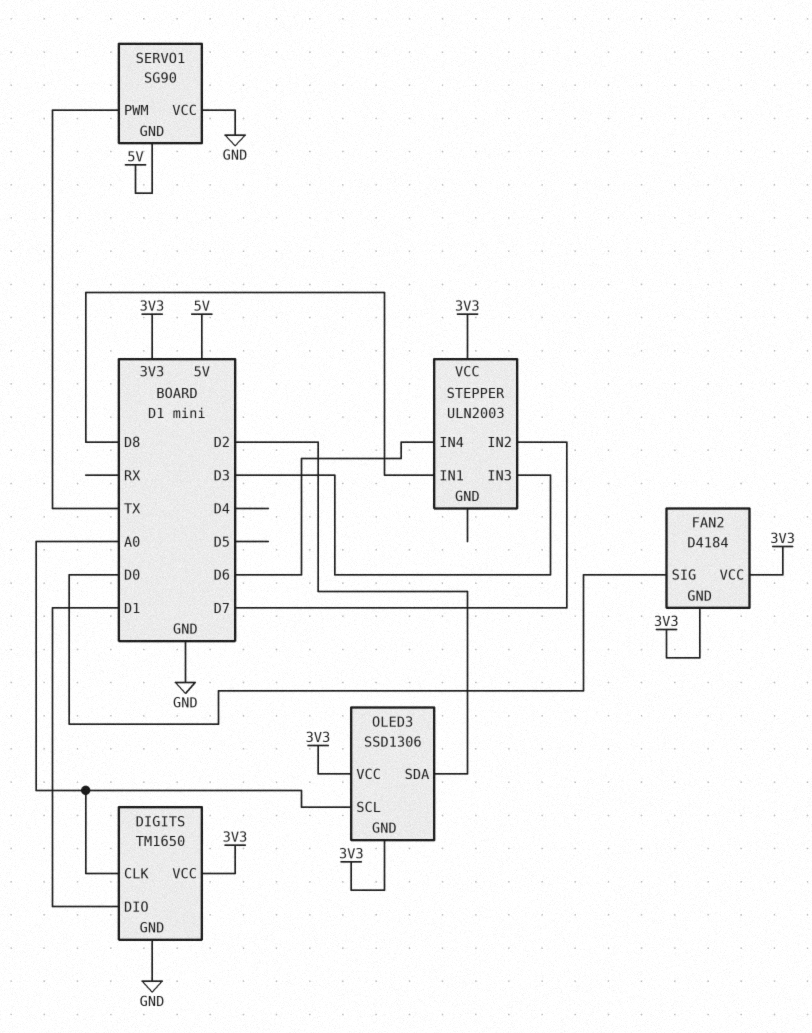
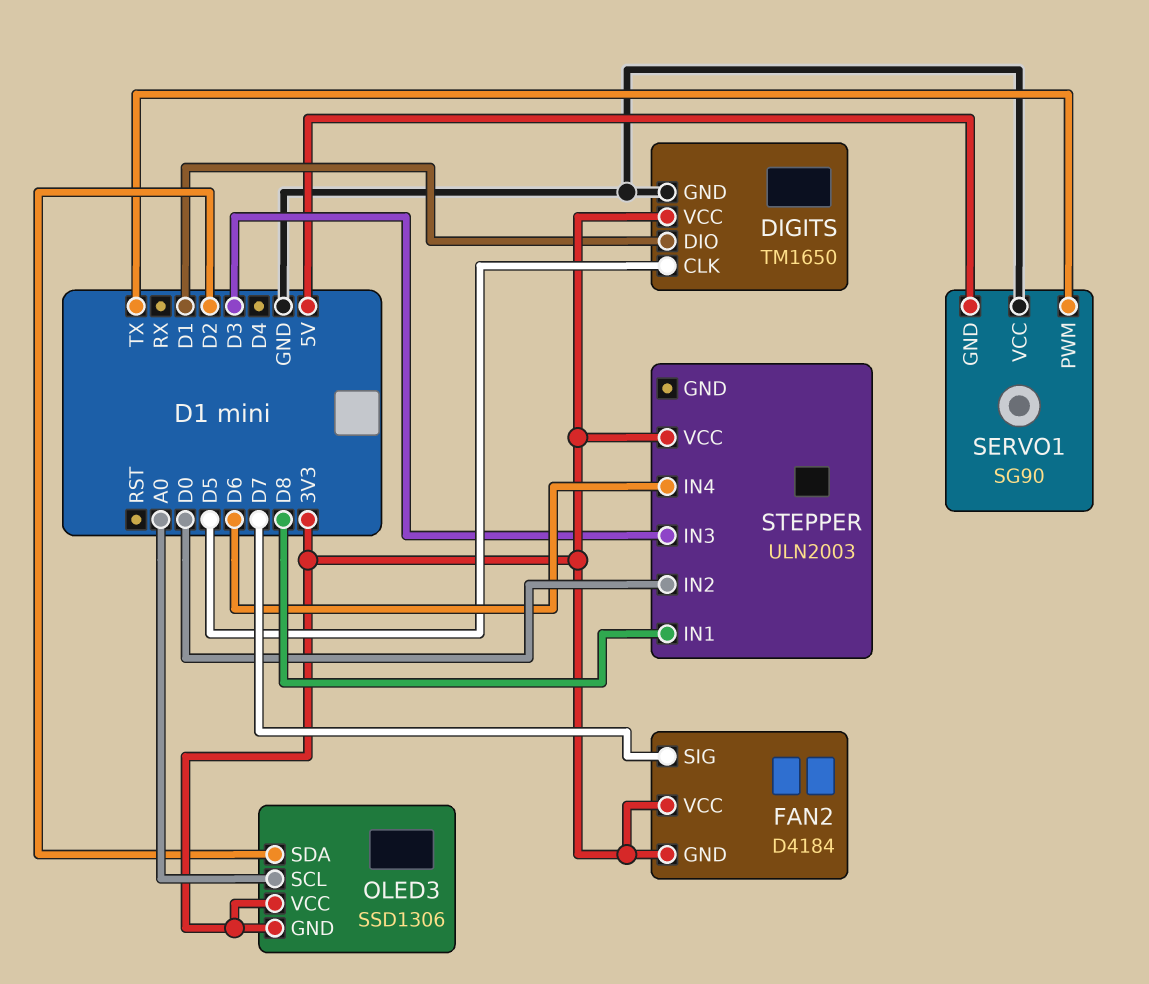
DIGITS pin CLK: A0 -> D5
FAN2 pin SIG: D0 -> D7
STEPPER pin IN2: D7 -> D0

